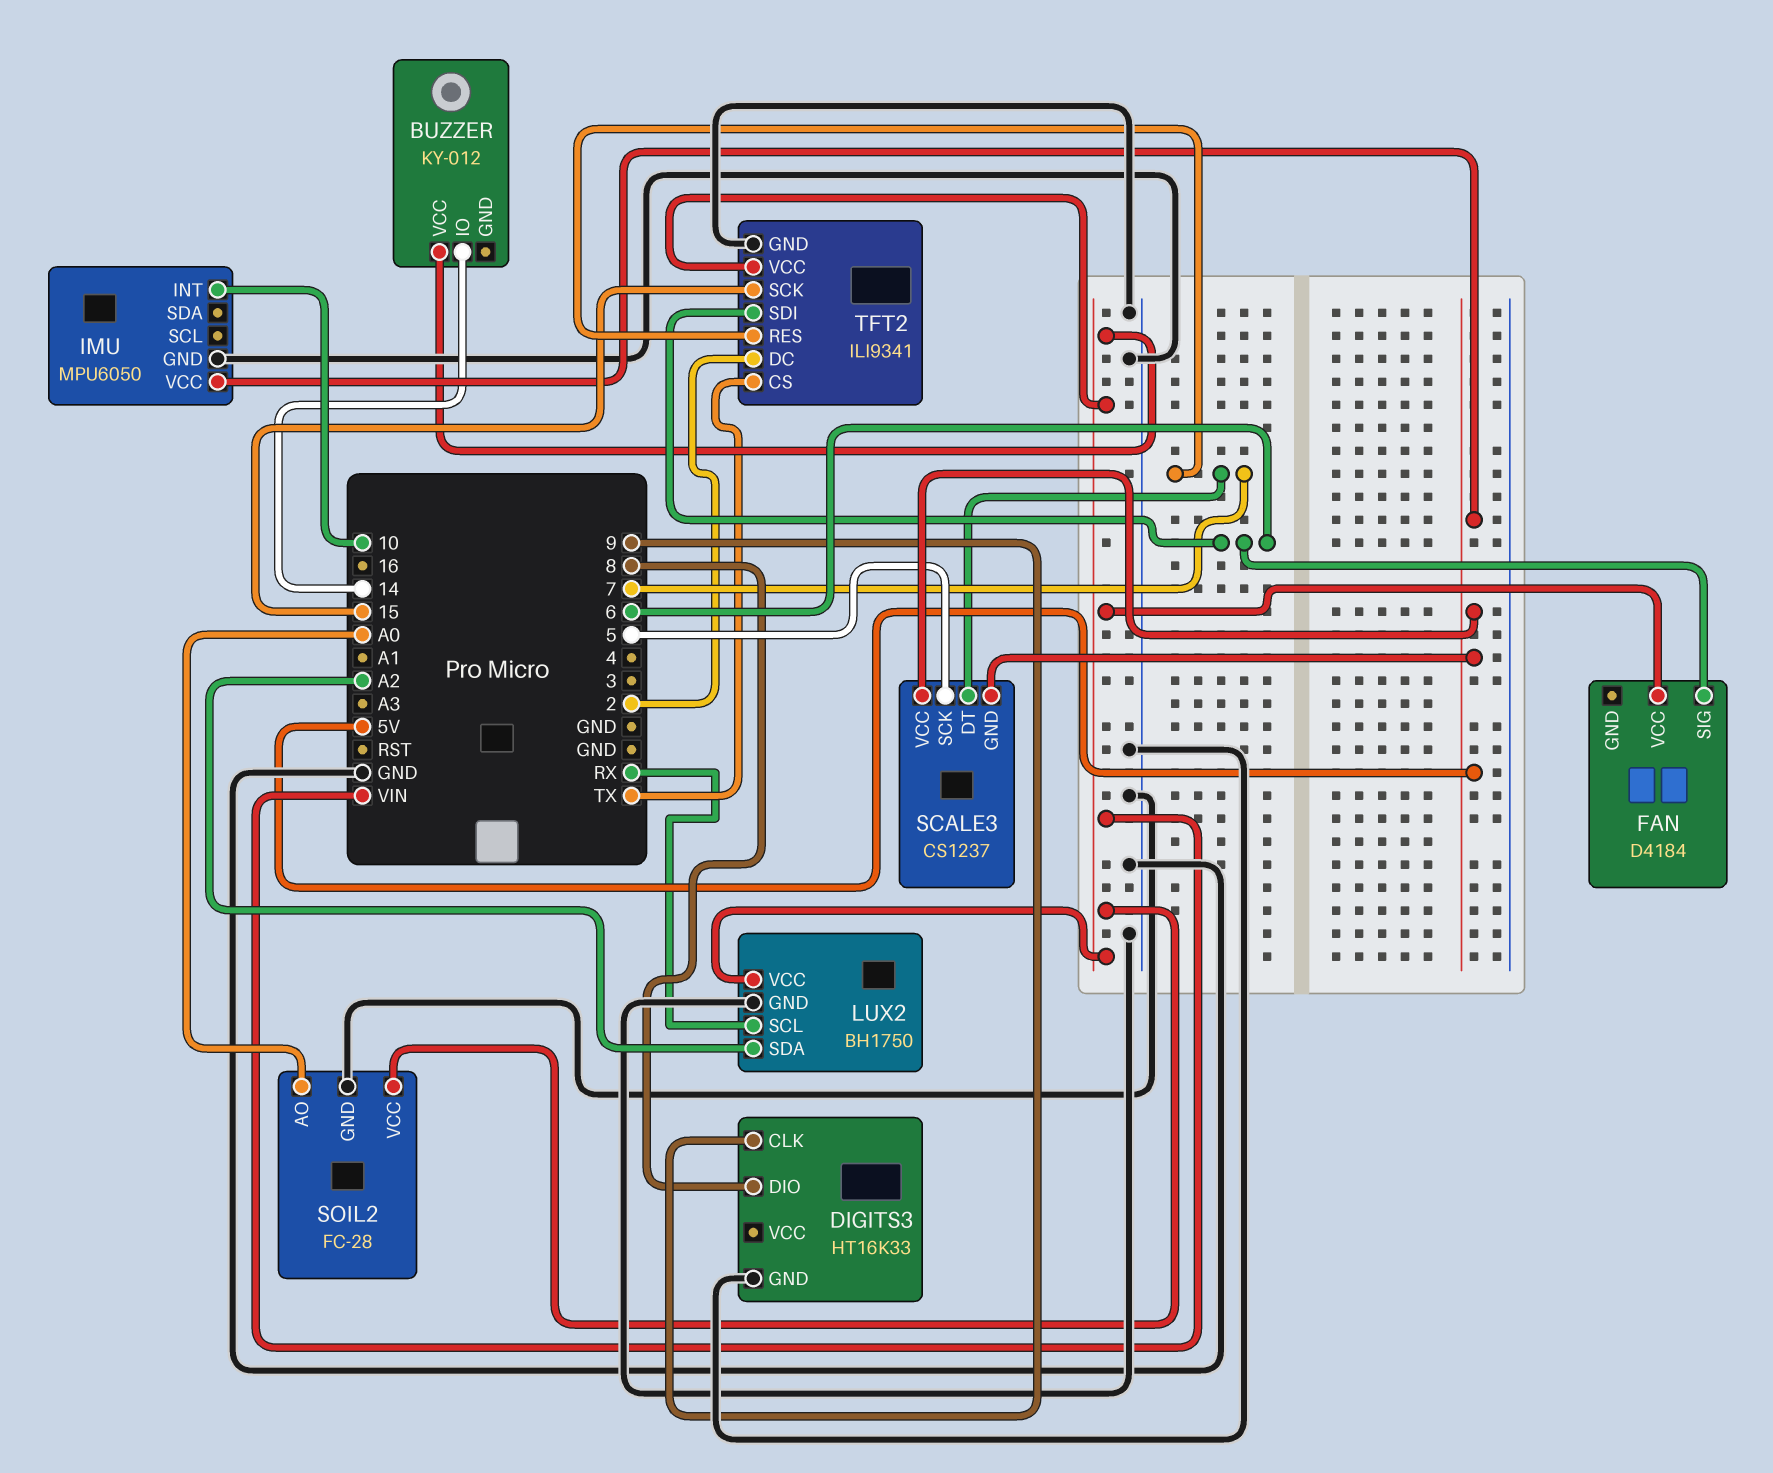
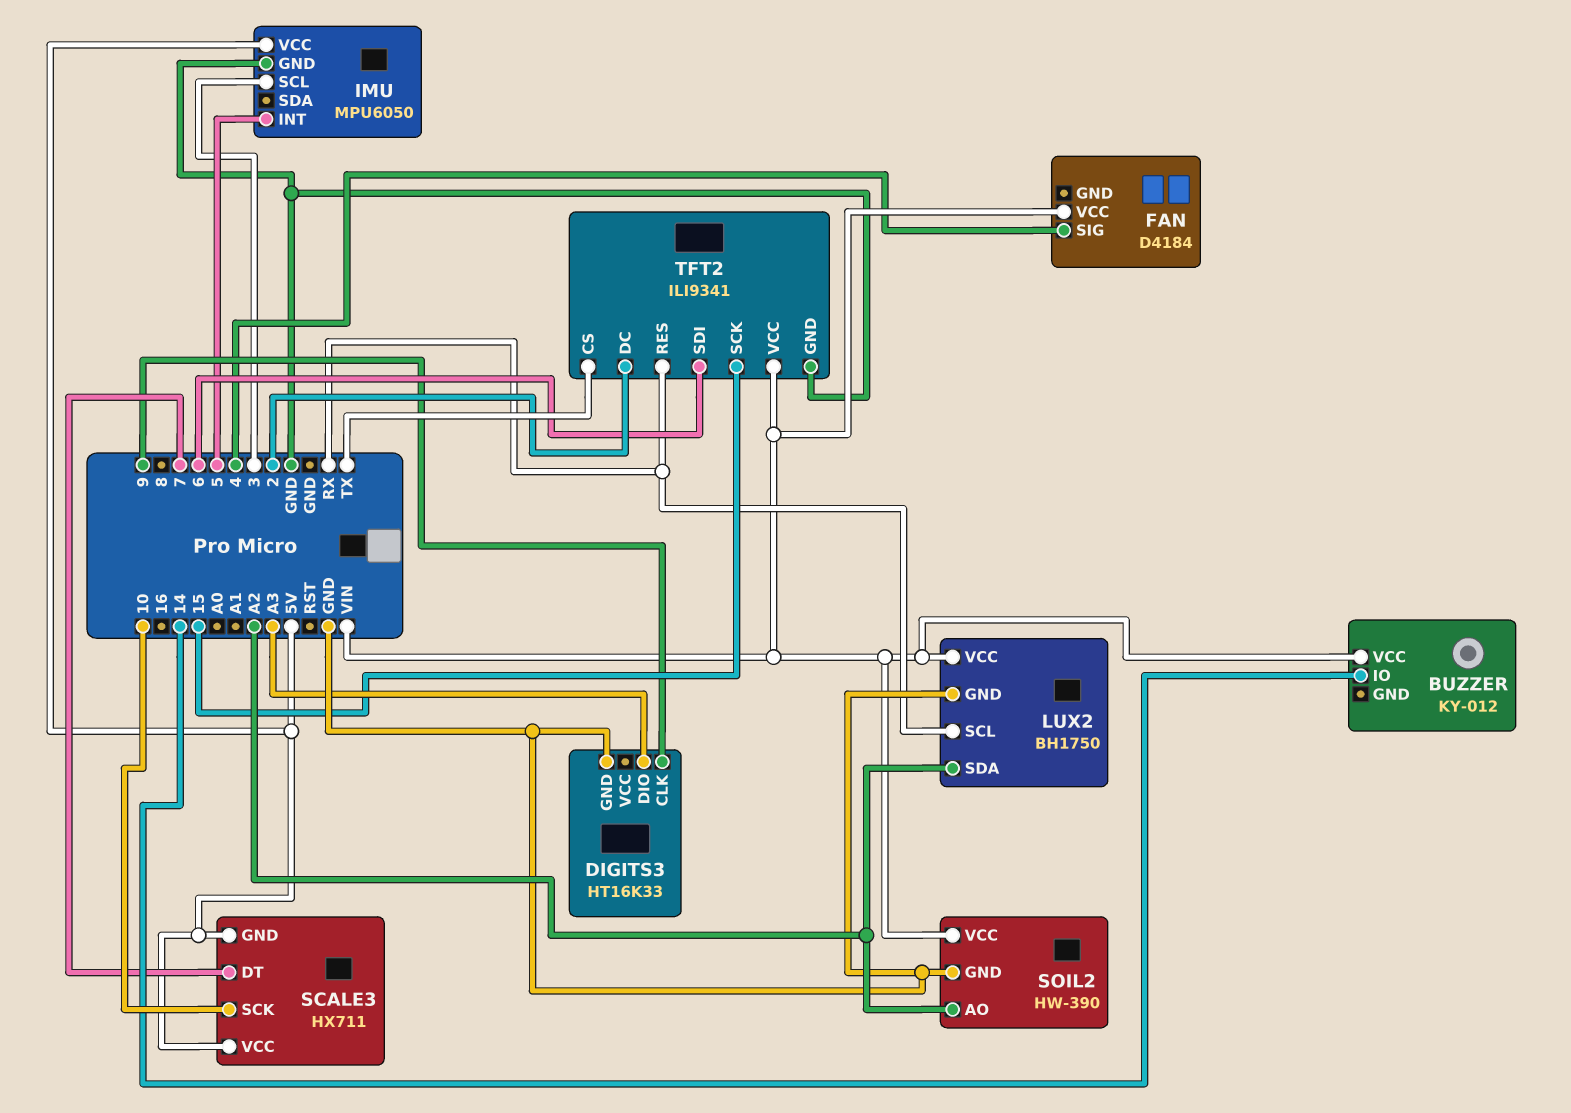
DIGITS3 pin DIO: 8 -> A3
FAN pin SIG: 6 -> 4
IMU pin INT: 10 -> 5
IMU pin SCL: none -> 3
SCALE3: CS1237 -> HX711
SCALE3 pin SCK: 5 -> 10
SOIL2: FC-28 -> HW-390
SOIL2 pin AO: A0 -> A2
TFT2 pin RES: 7 -> RX

